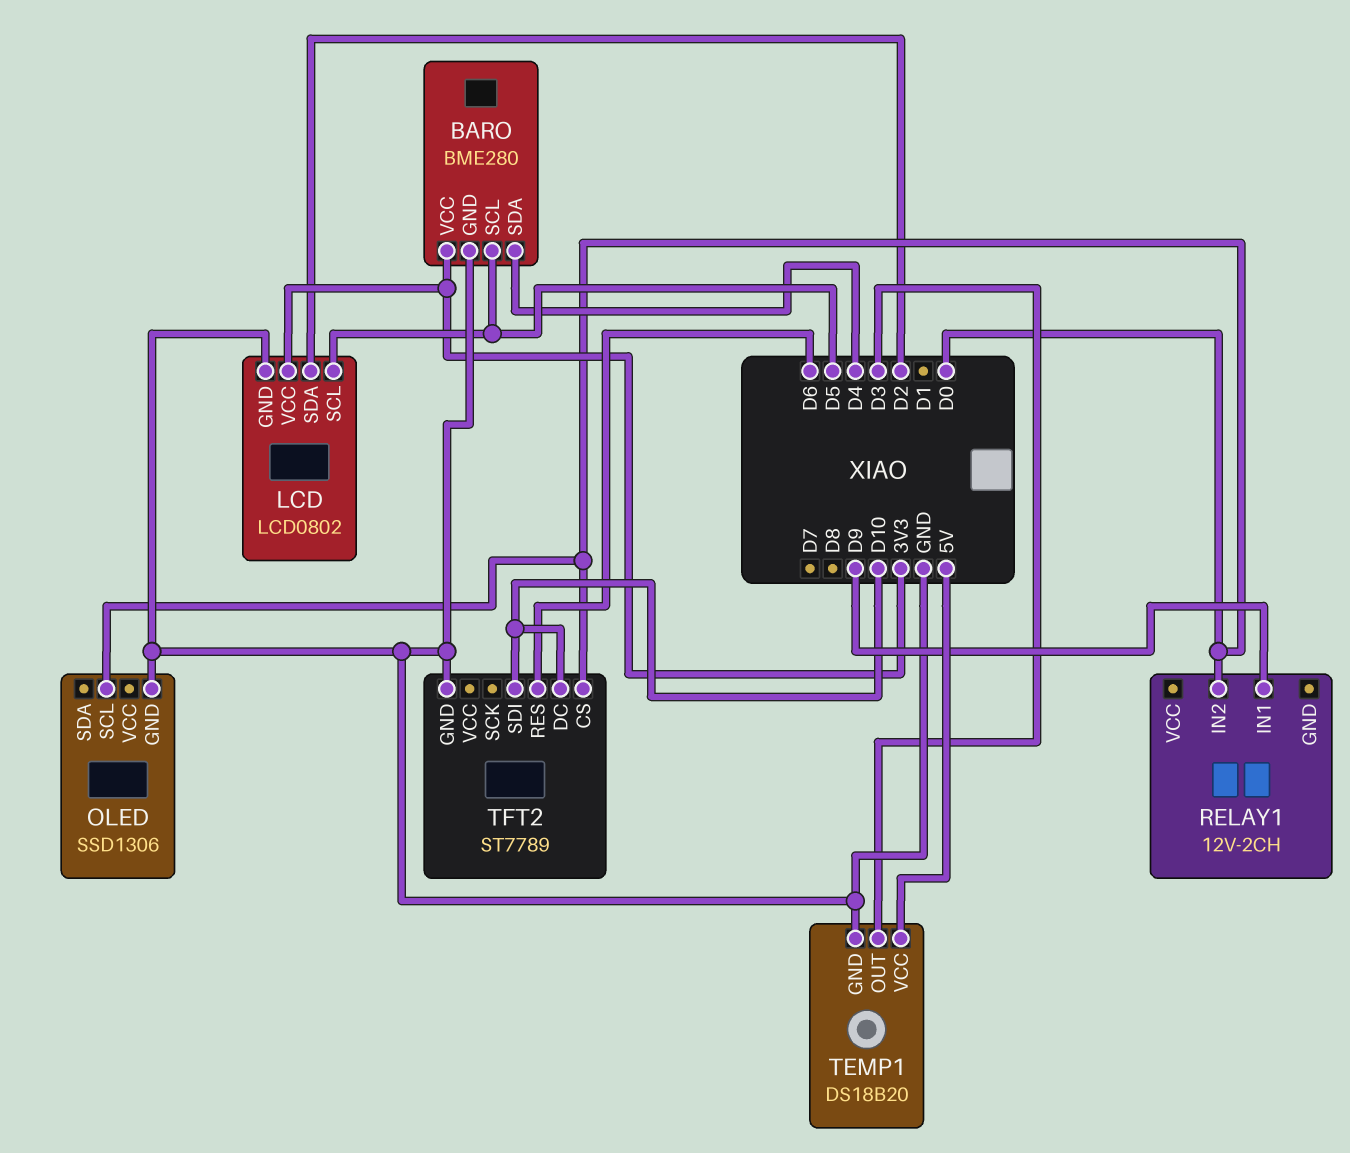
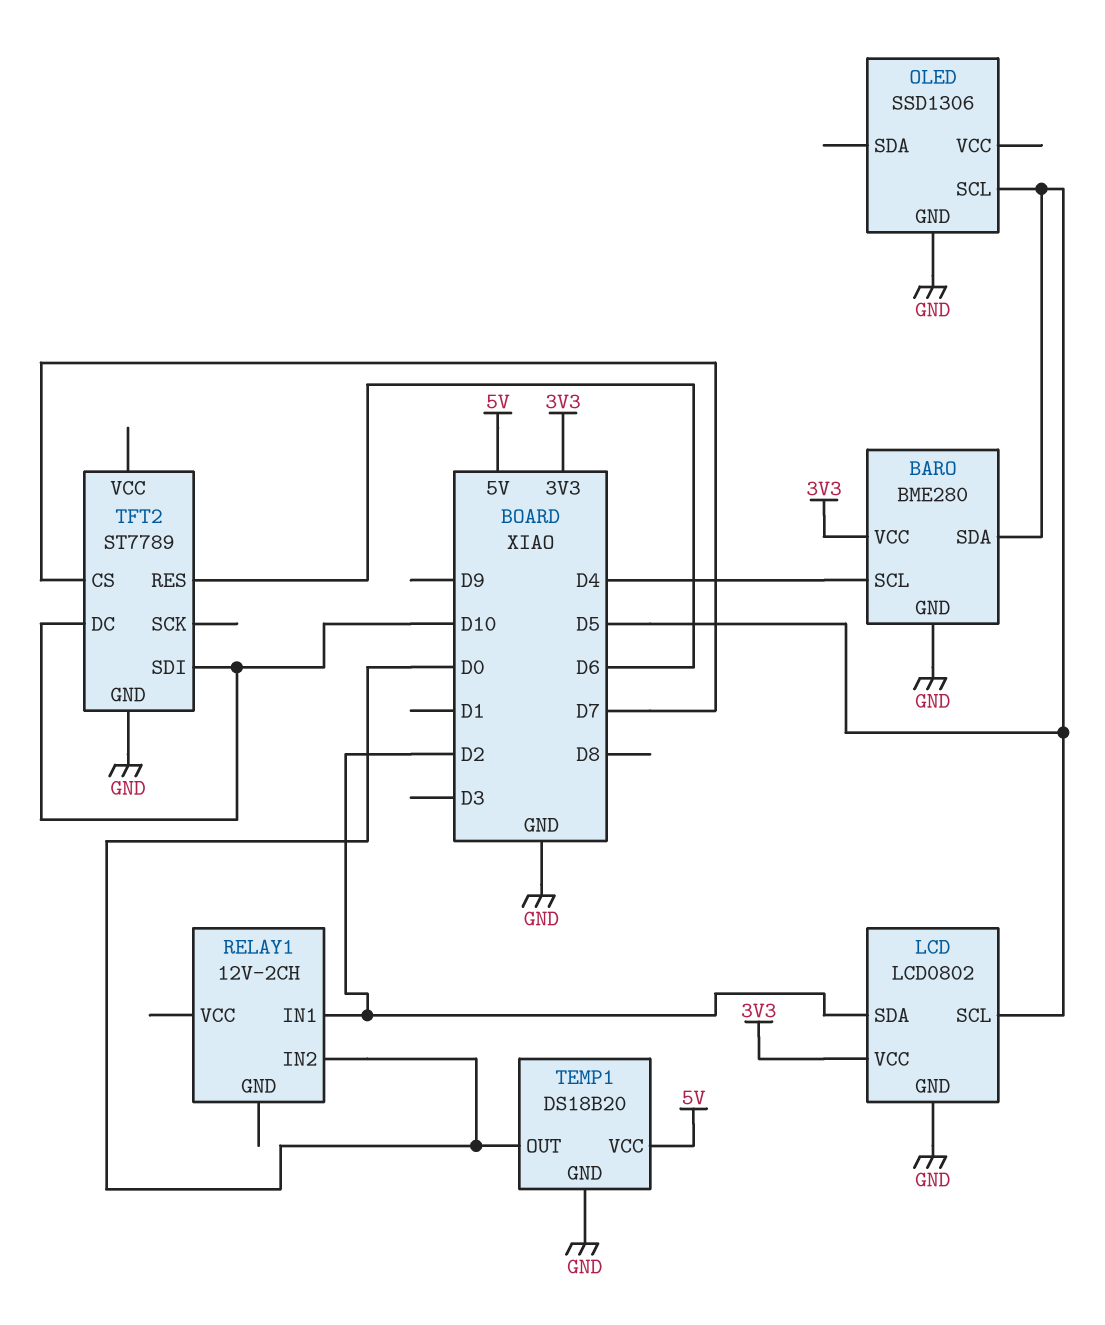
BARO pin SCL: D5 -> D4
BARO pin SDA: D4 -> D5
OLED pin SCL: D0 -> D5
RELAY1 pin IN1: D9 -> D2
TEMP1 pin OUT: D3 -> D0
TFT2 pin CS: D0 -> D7

